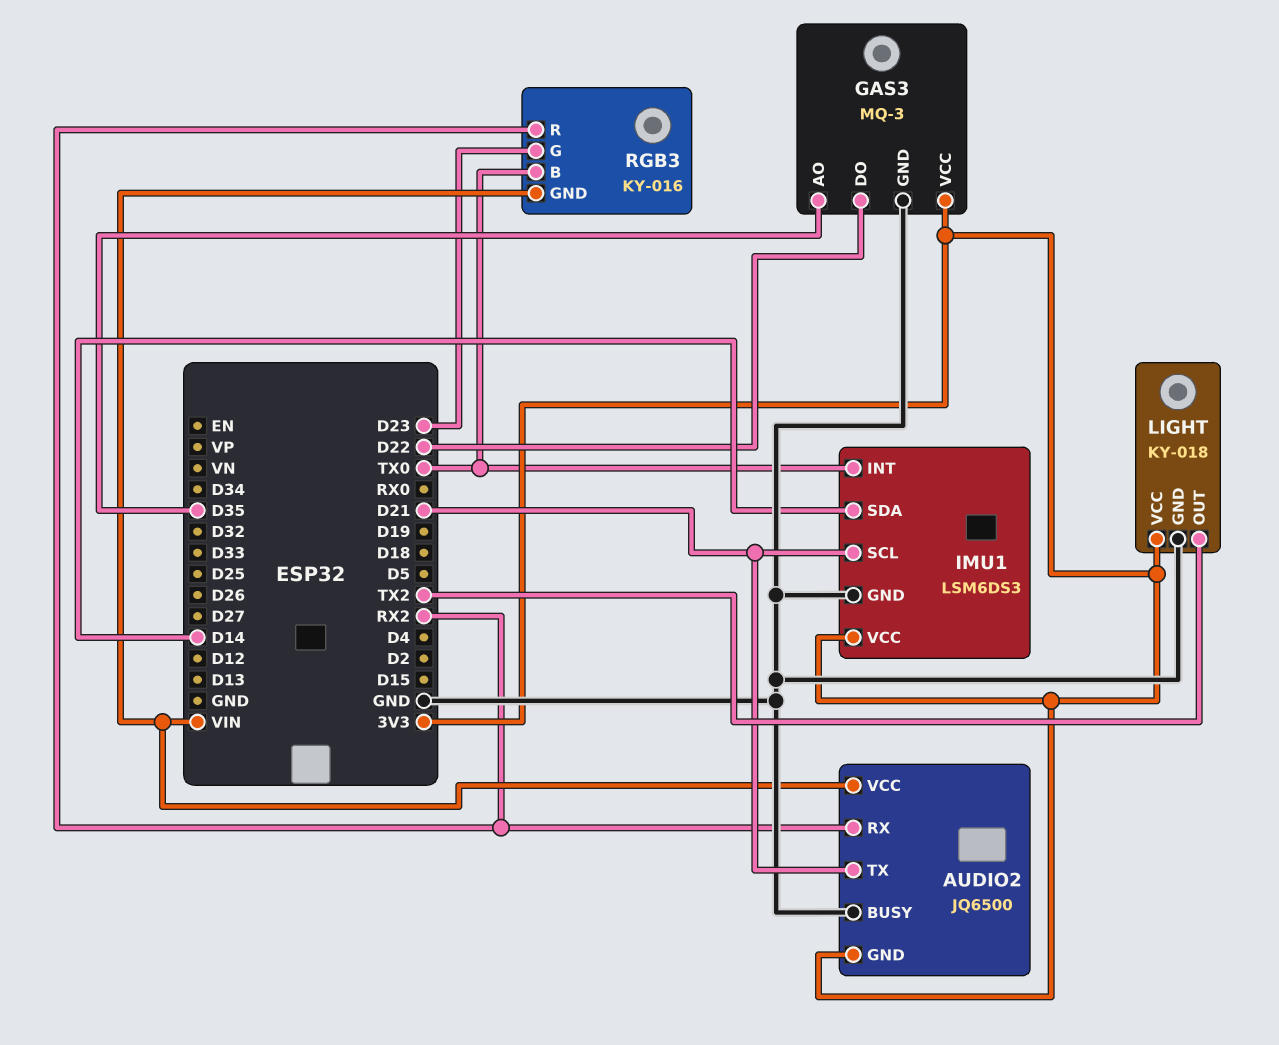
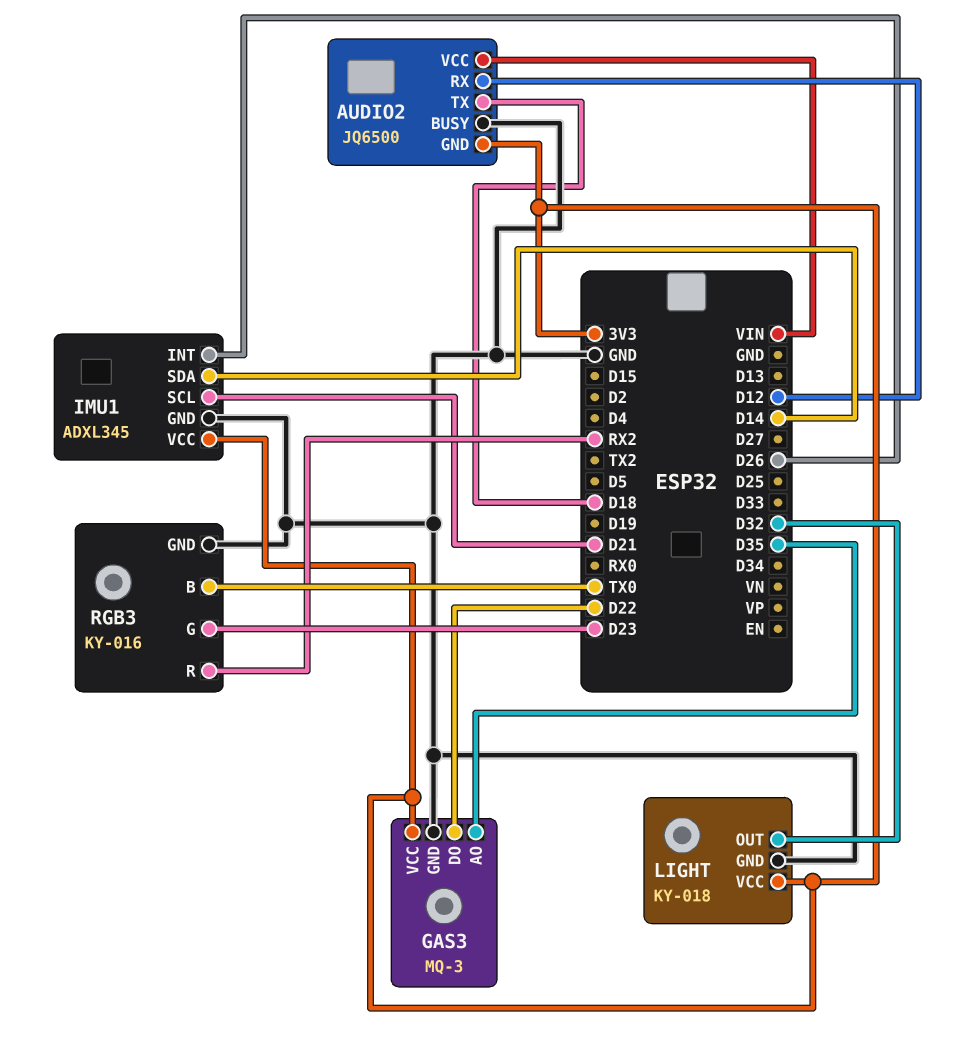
AUDIO2 pin RX: RX2 -> D12
AUDIO2 pin TX: D21 -> D18
IMU1: LSM6DS3 -> ADXL345
IMU1 pin INT: TX0 -> D26
LIGHT pin OUT: TX2 -> D32
RGB3 pin GND: VIN -> GND

